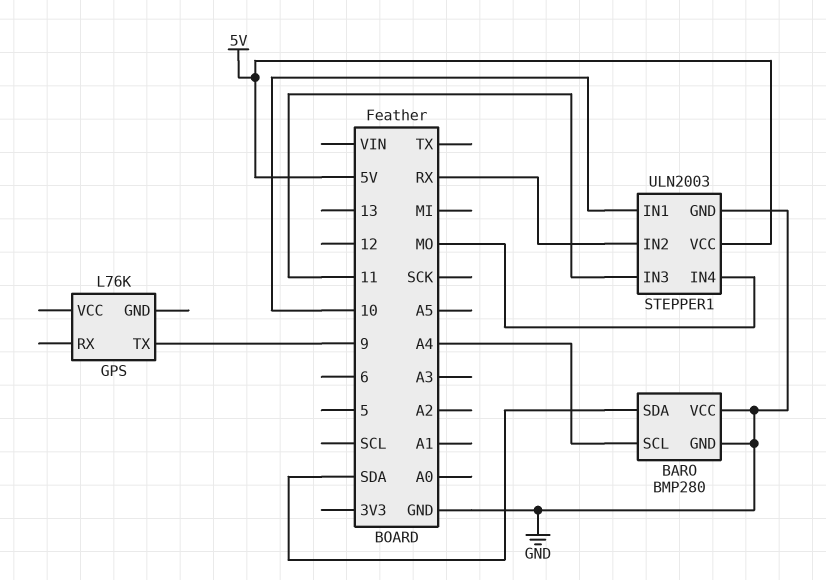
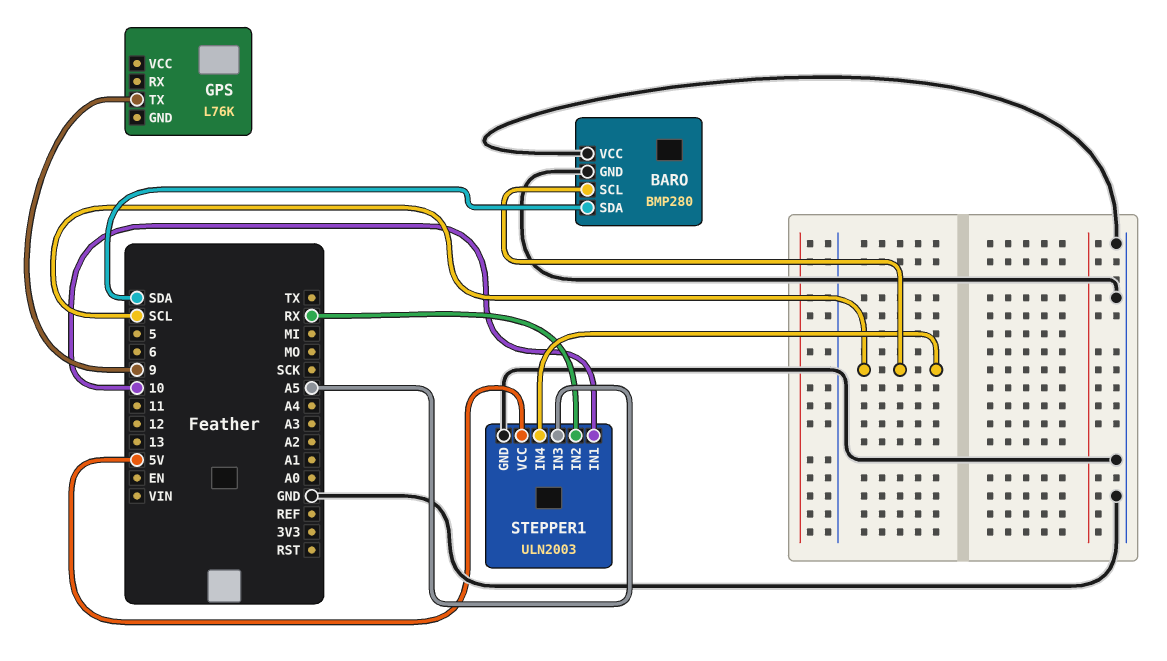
BARO pin SCL: A4 -> SCL
STEPPER1 pin IN3: 11 -> A5
STEPPER1 pin IN4: MO -> SCL

